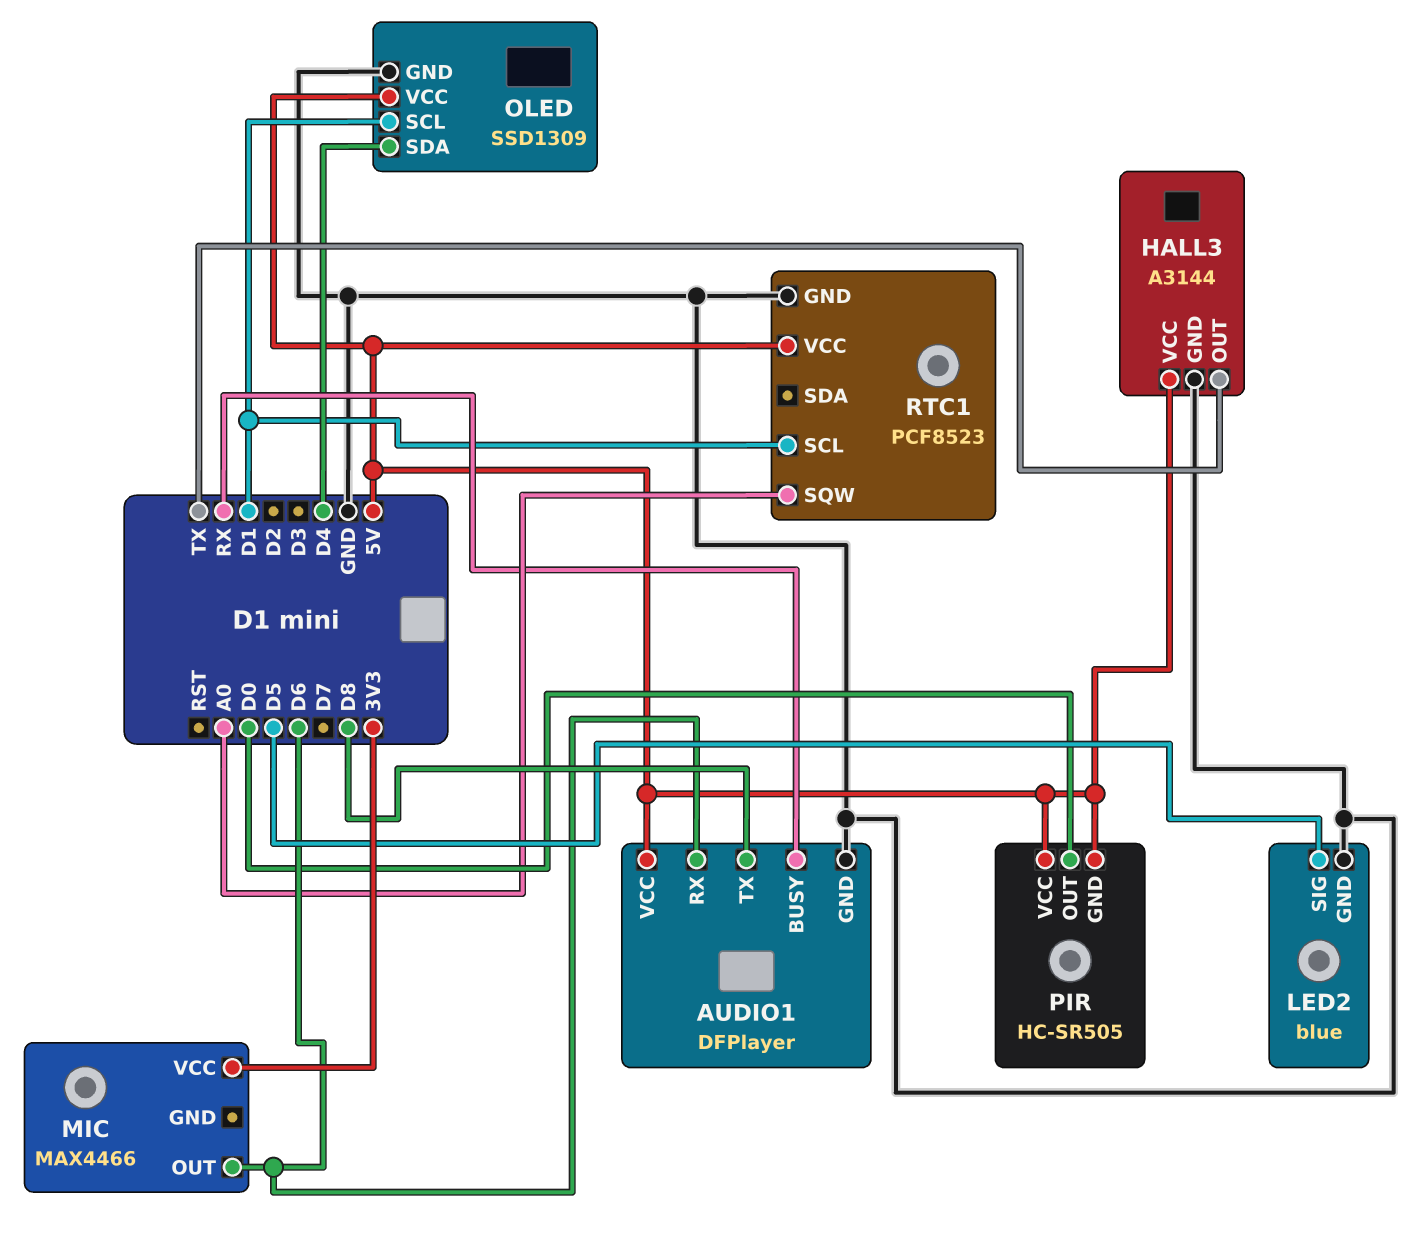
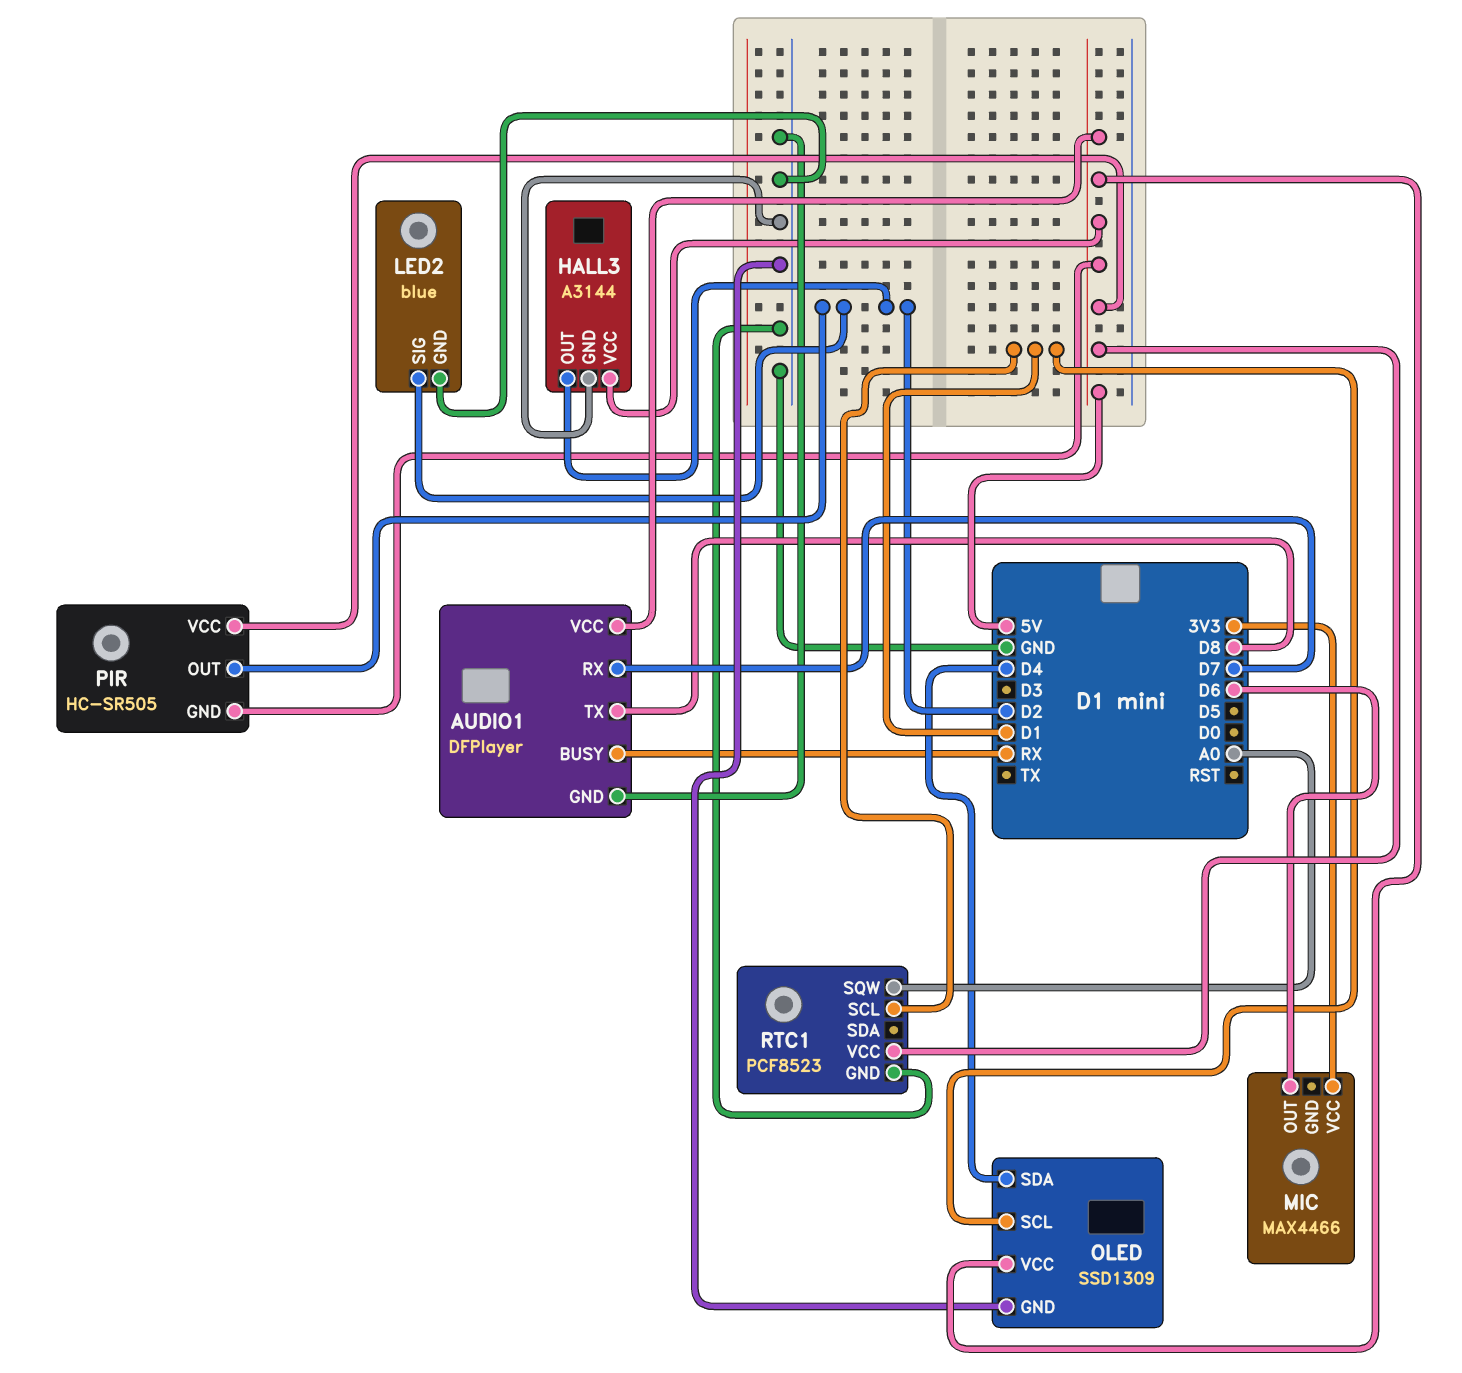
AUDIO1 pin RX: D6 -> D7
HALL3 pin OUT: TX -> D2
LED2 pin SIG: D5 -> D2
PIR pin OUT: D0 -> D2

